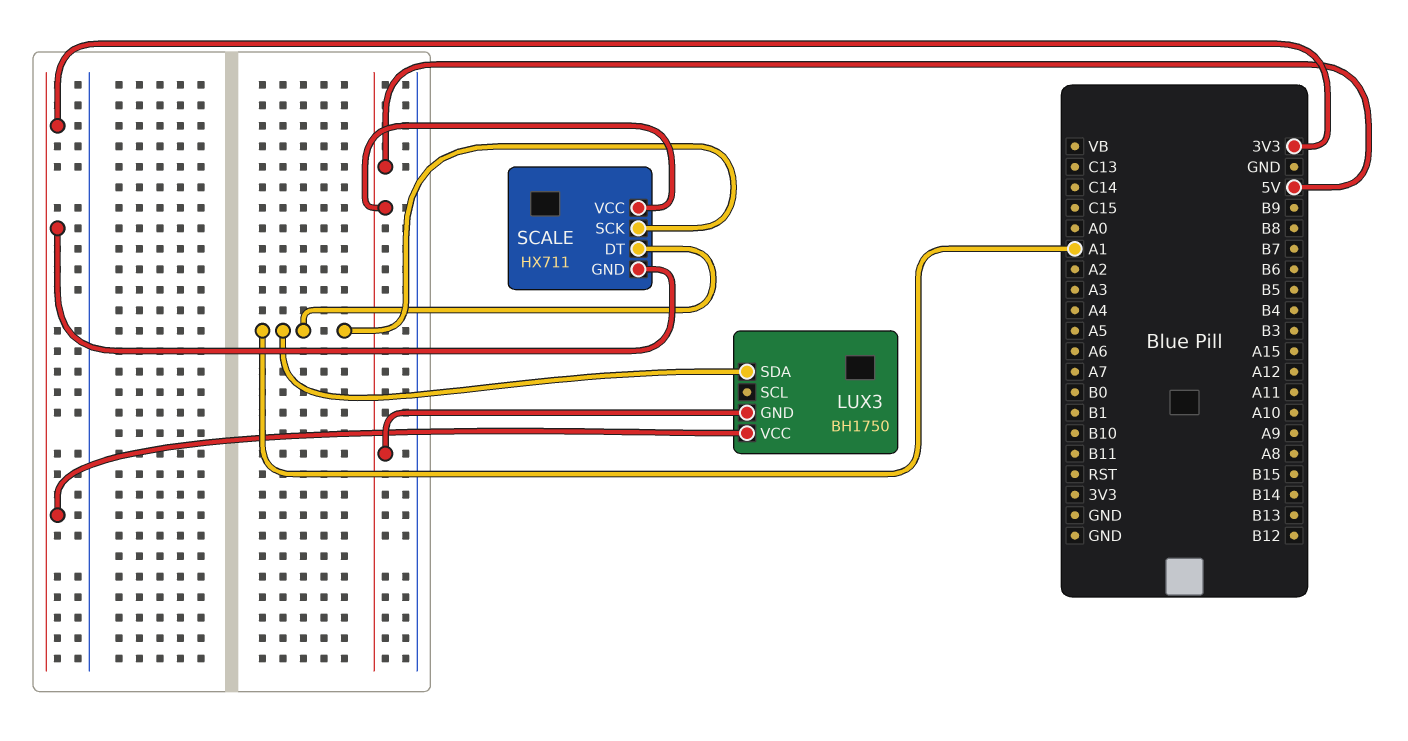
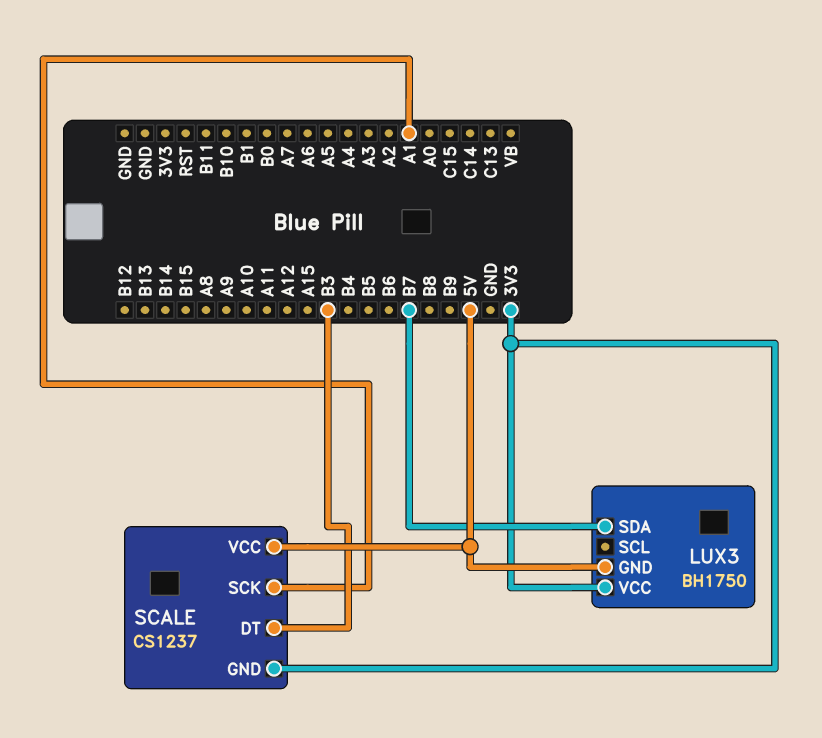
LUX3 pin SDA: A1 -> B7
SCALE: HX711 -> CS1237
SCALE pin DT: A1 -> B3

